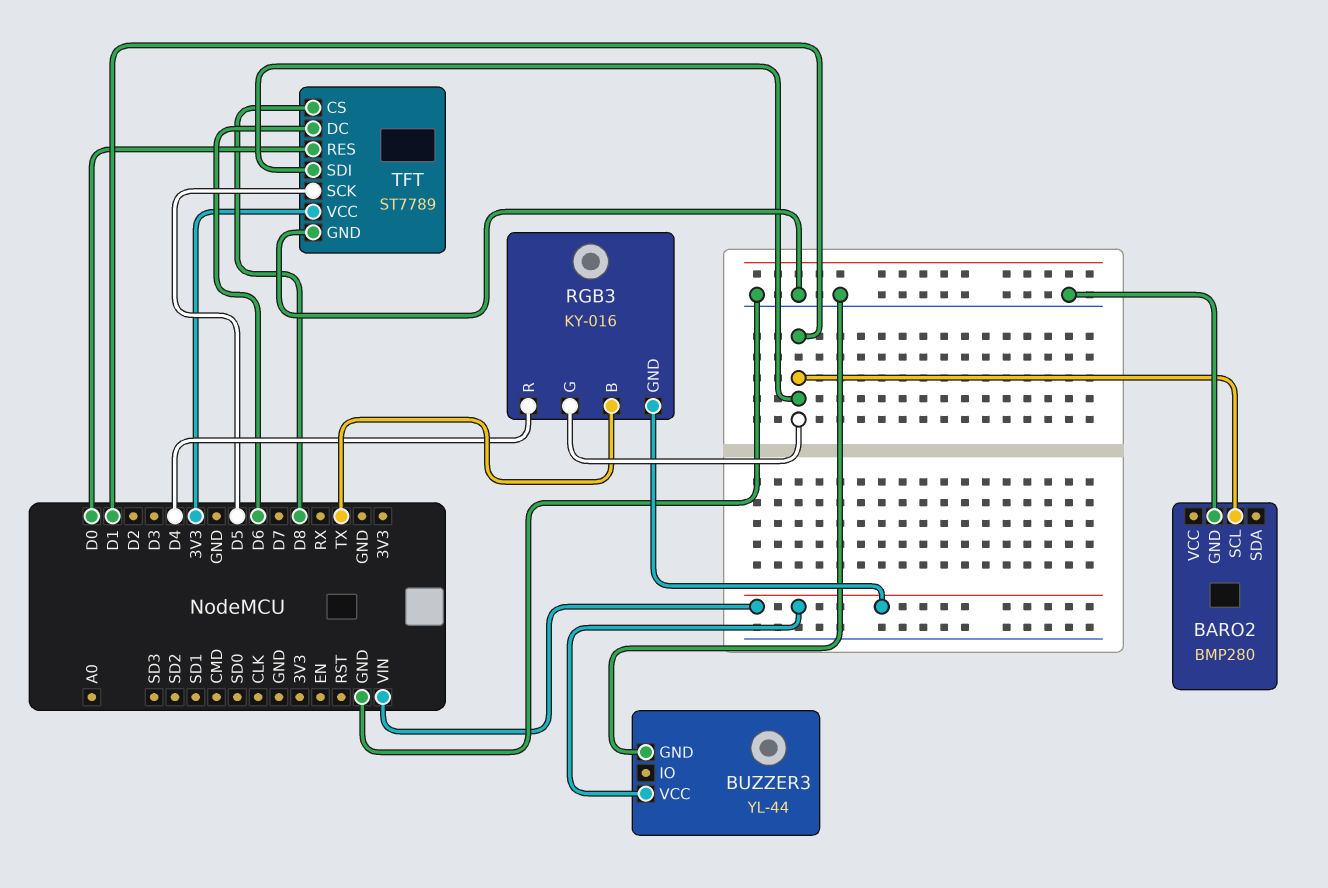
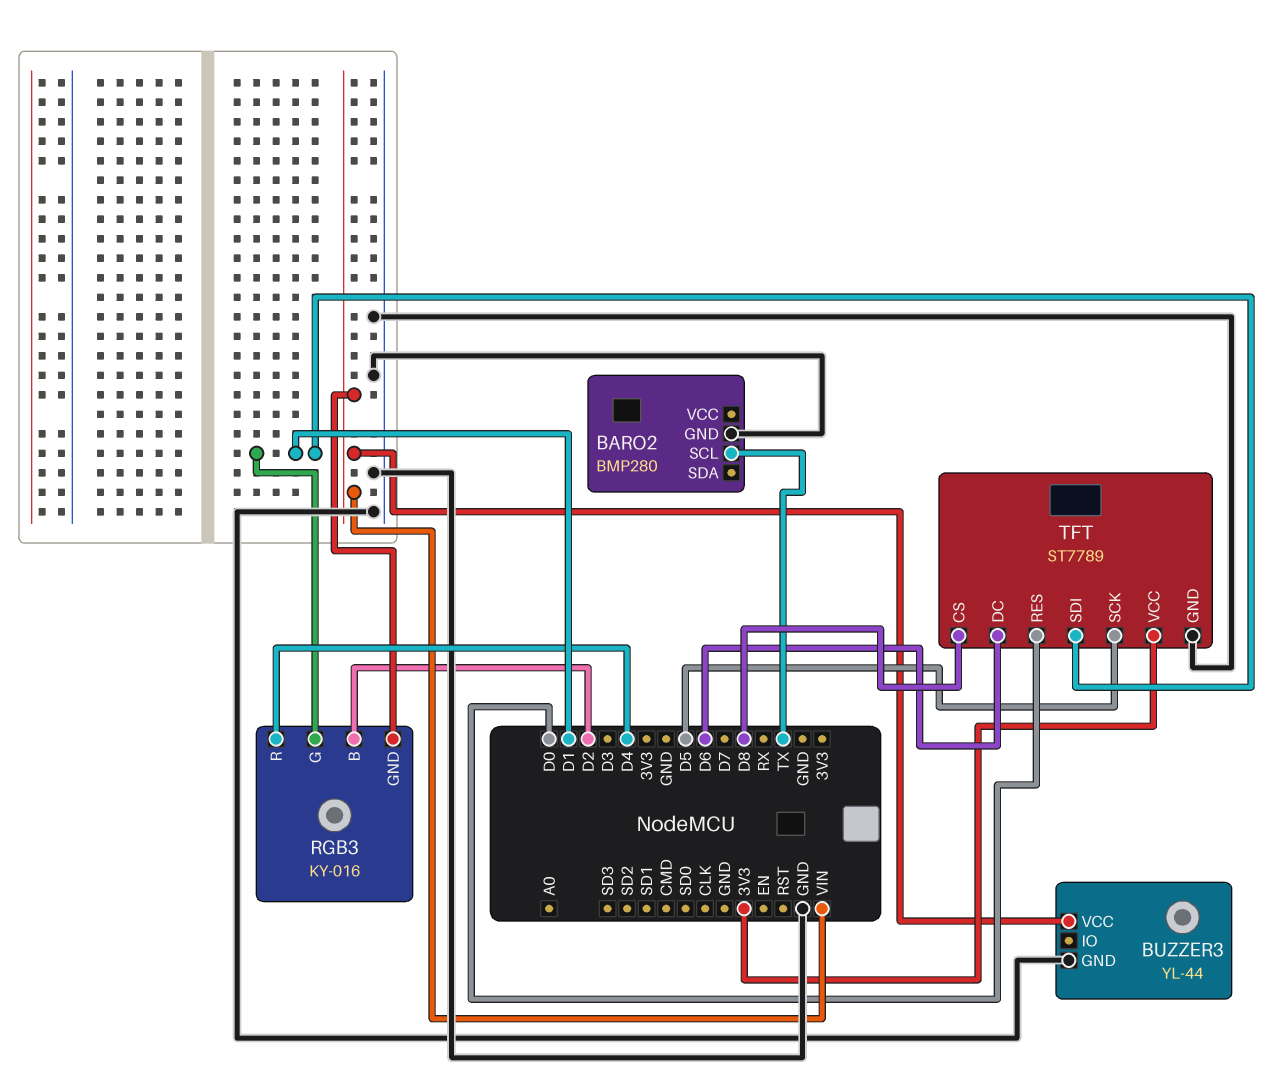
BARO2 pin SCL: D1 -> TX
RGB3 pin B: TX -> D2

